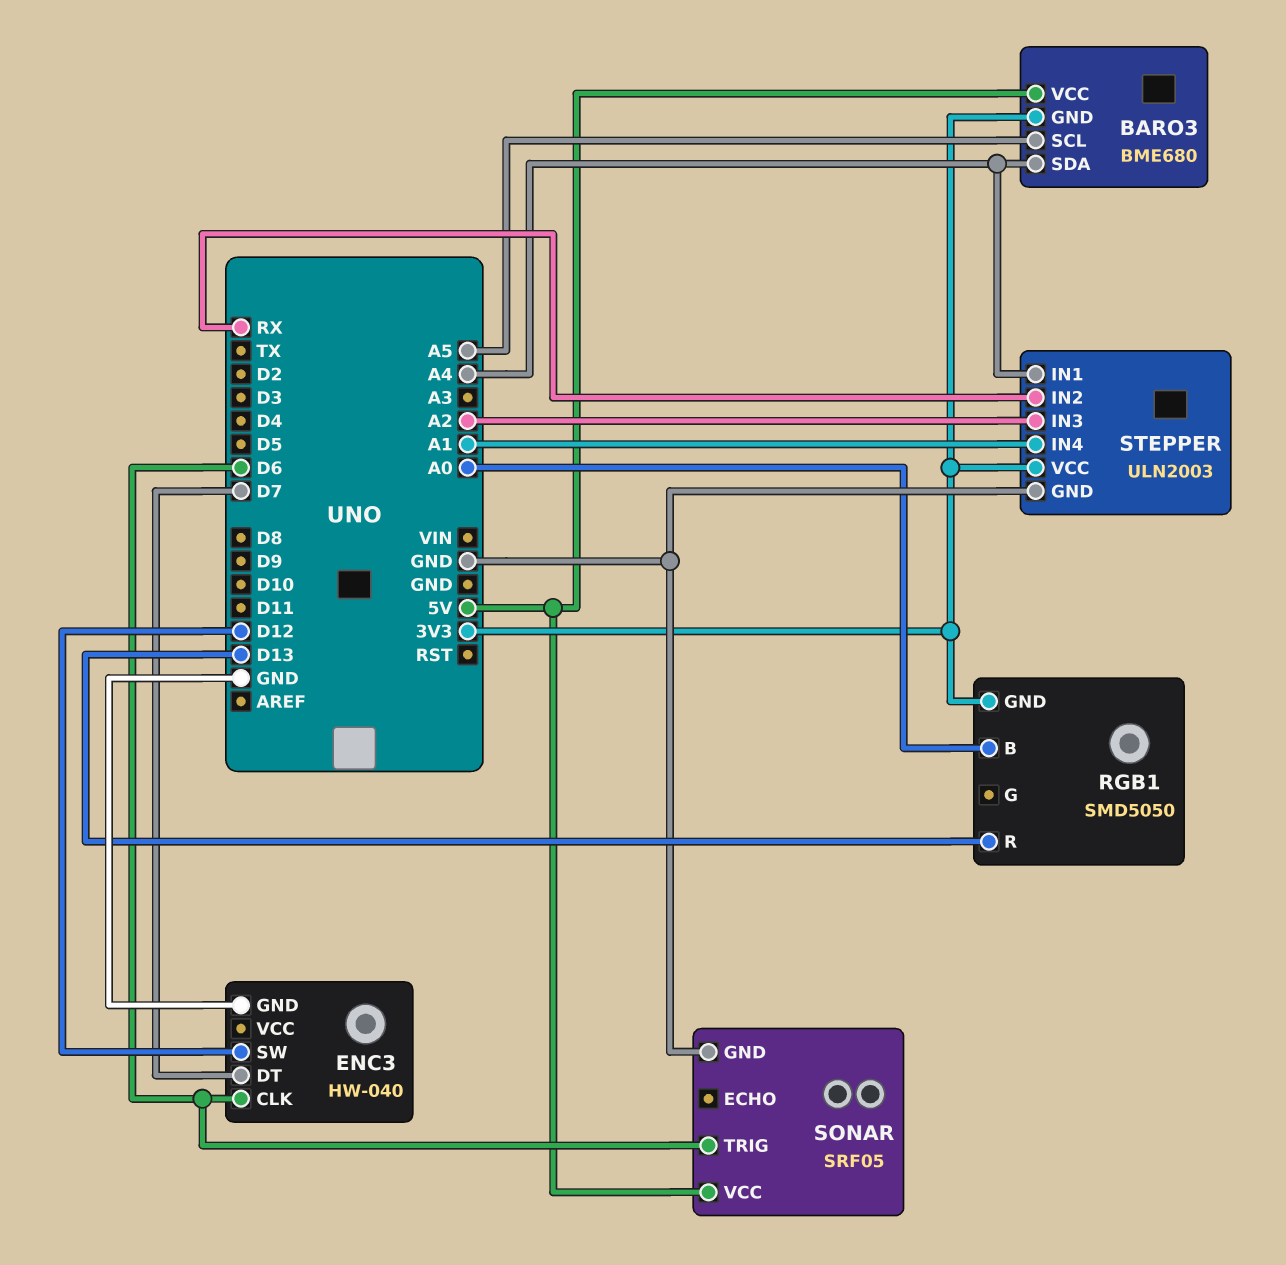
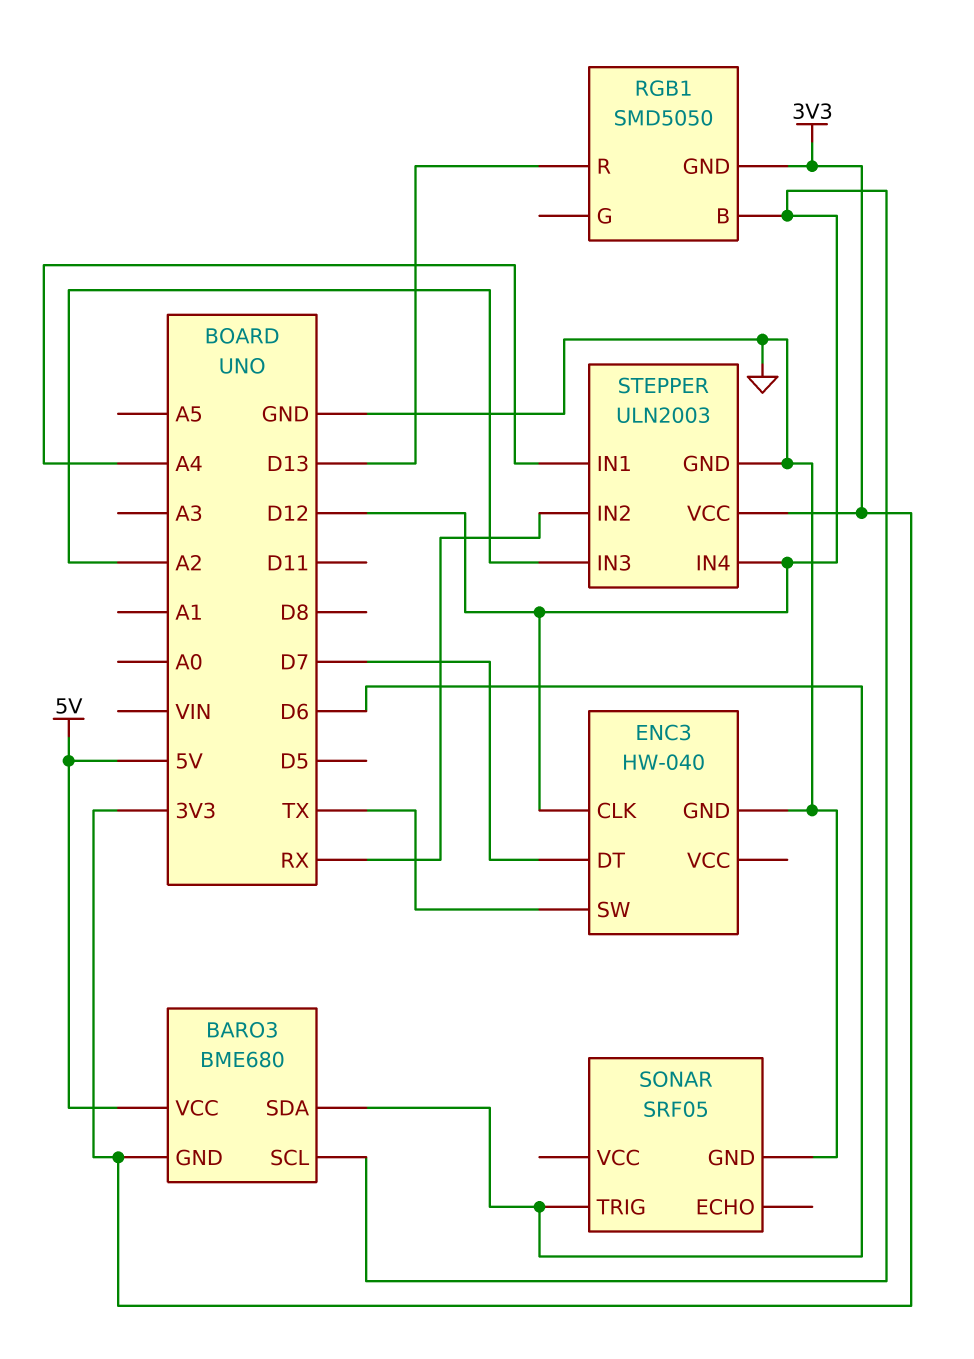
BARO3 pin SCL: A5 -> D12
BARO3 pin SDA: A4 -> D6
ENC3 pin CLK: D6 -> D12
ENC3 pin SW: D12 -> TX
RGB1 pin B: A0 -> D12
SONAR pin VCC: 5V -> none
STEPPER pin IN4: A1 -> D12

